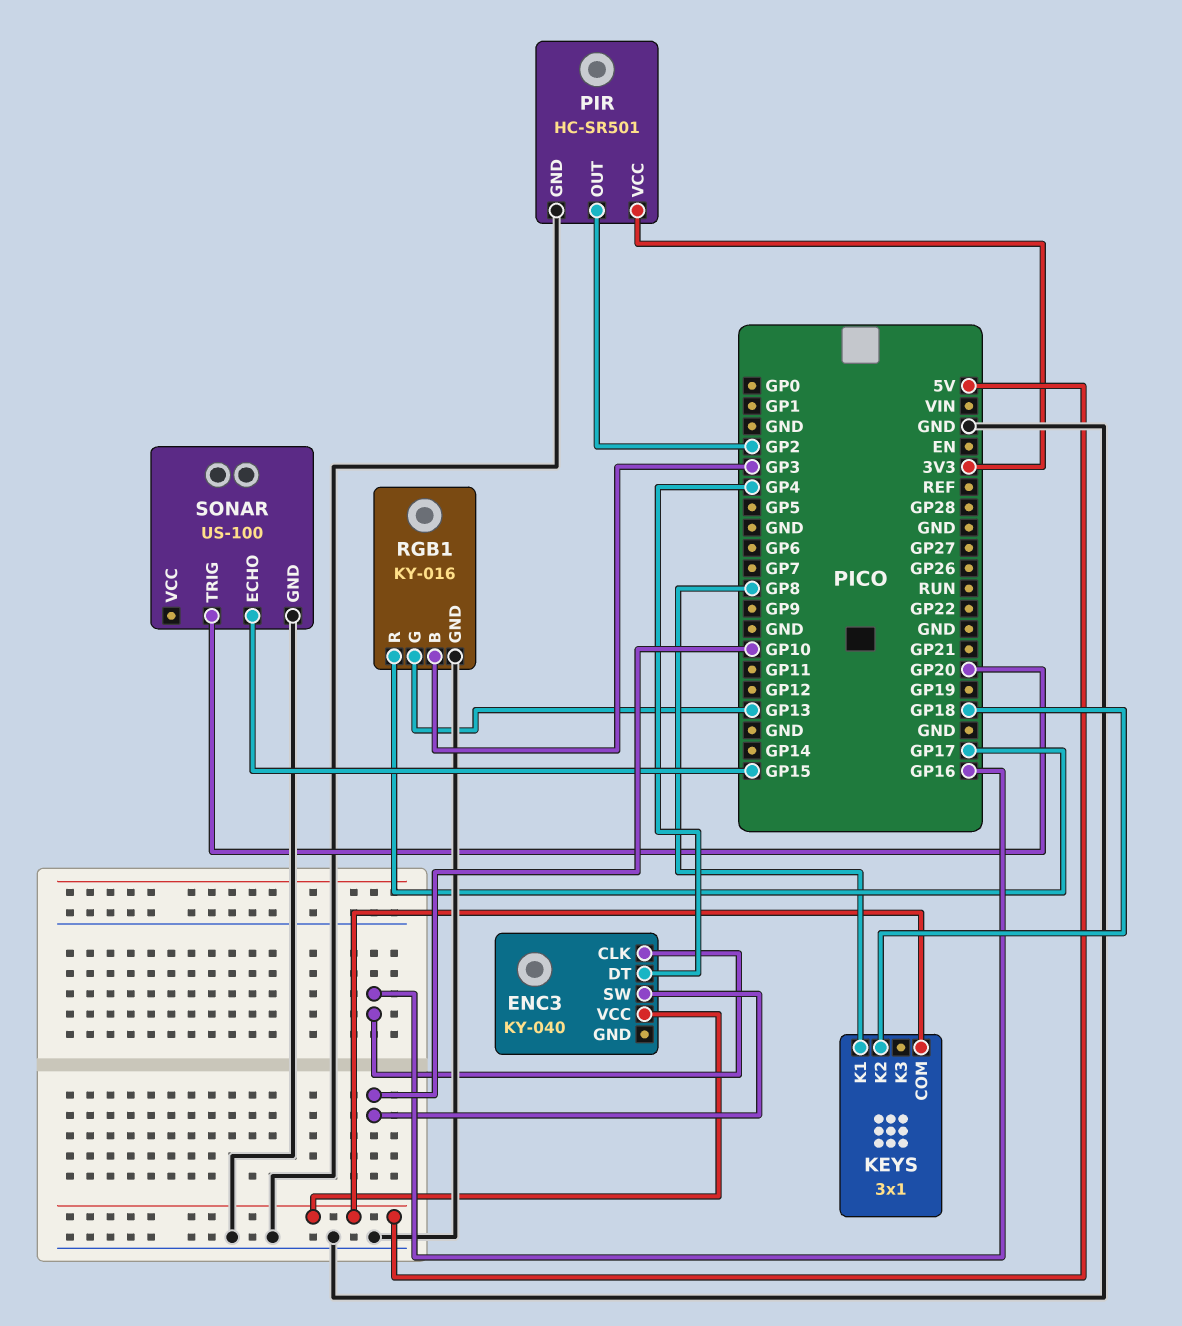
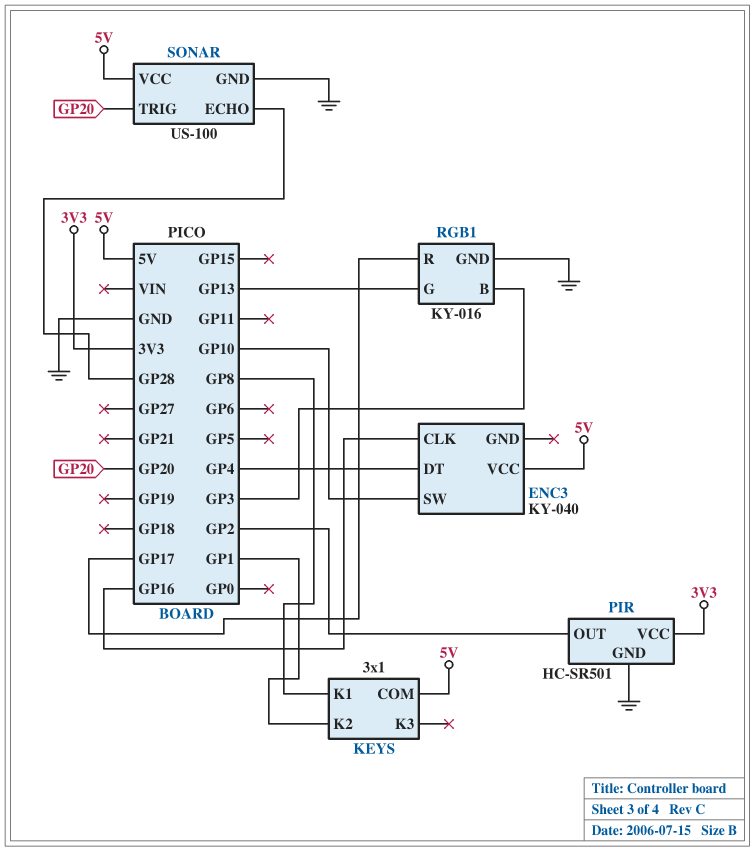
KEYS pin K2: GP18 -> GP1
SONAR pin ECHO: GP15 -> GP28
SONAR pin VCC: none -> 5V

